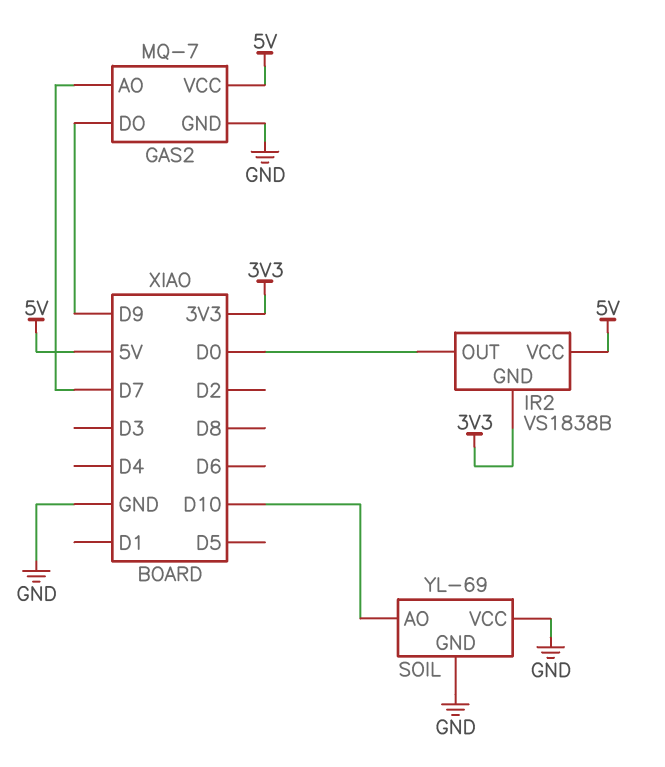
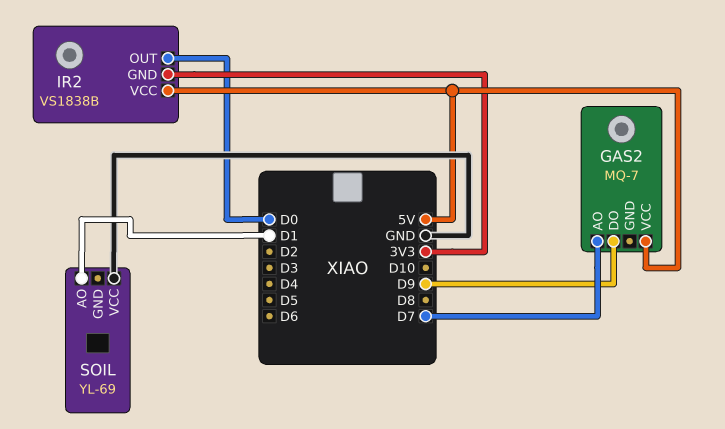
GAS2 pin GND: GND -> none
SOIL pin AO: D10 -> D1
SOIL pin GND: GND -> none

